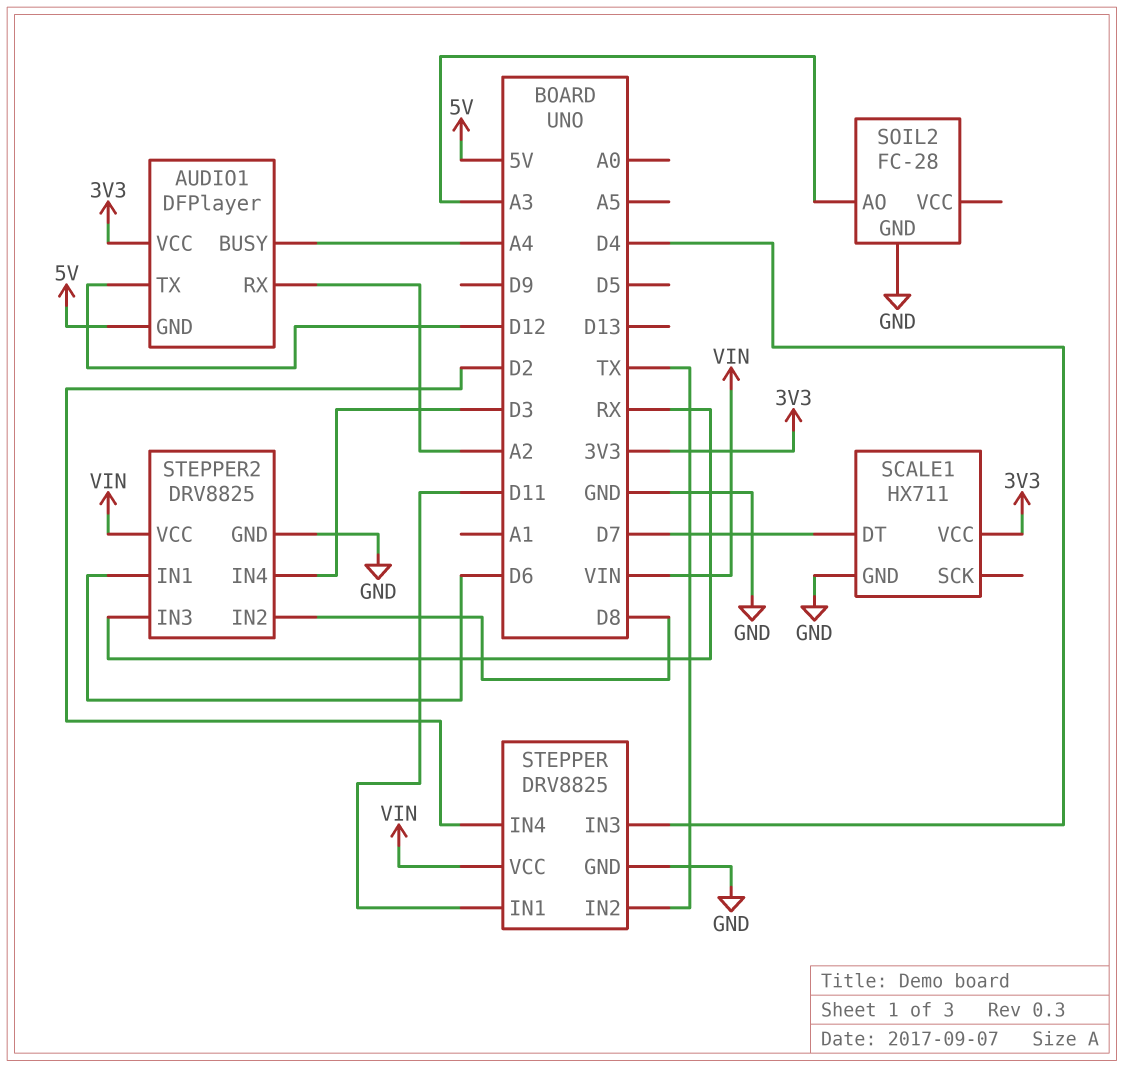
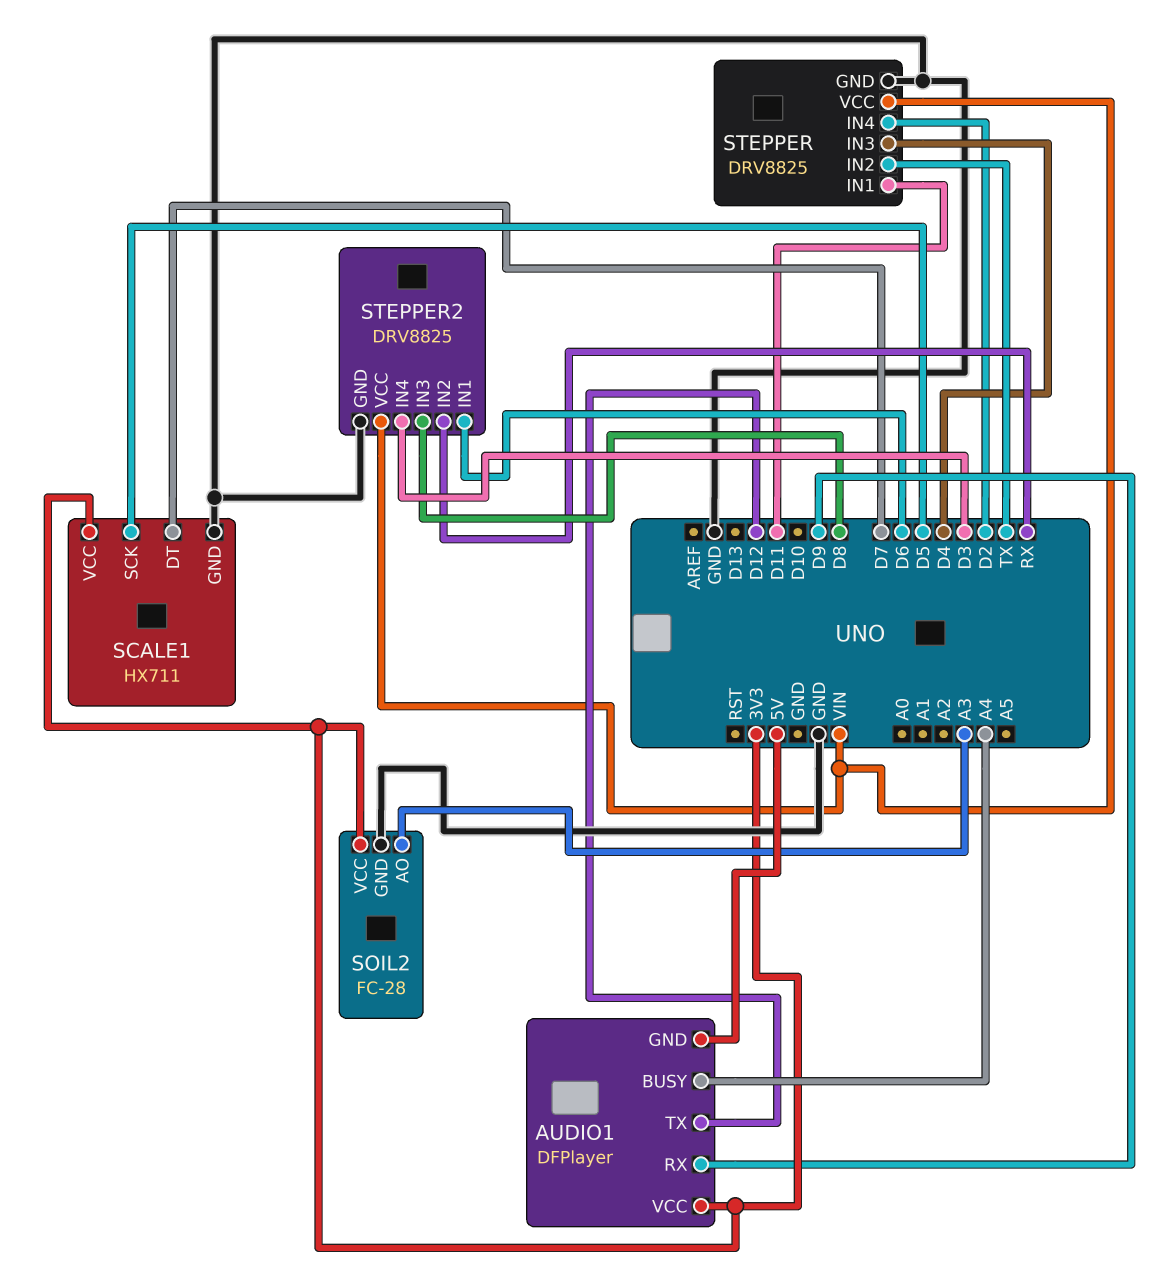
AUDIO1 pin RX: A2 -> D9
SCALE1 pin SCK: none -> D5
SOIL2 pin VCC: none -> 3V3
STEPPER2 pin IN2: D8 -> RX
STEPPER2 pin IN3: RX -> D8

